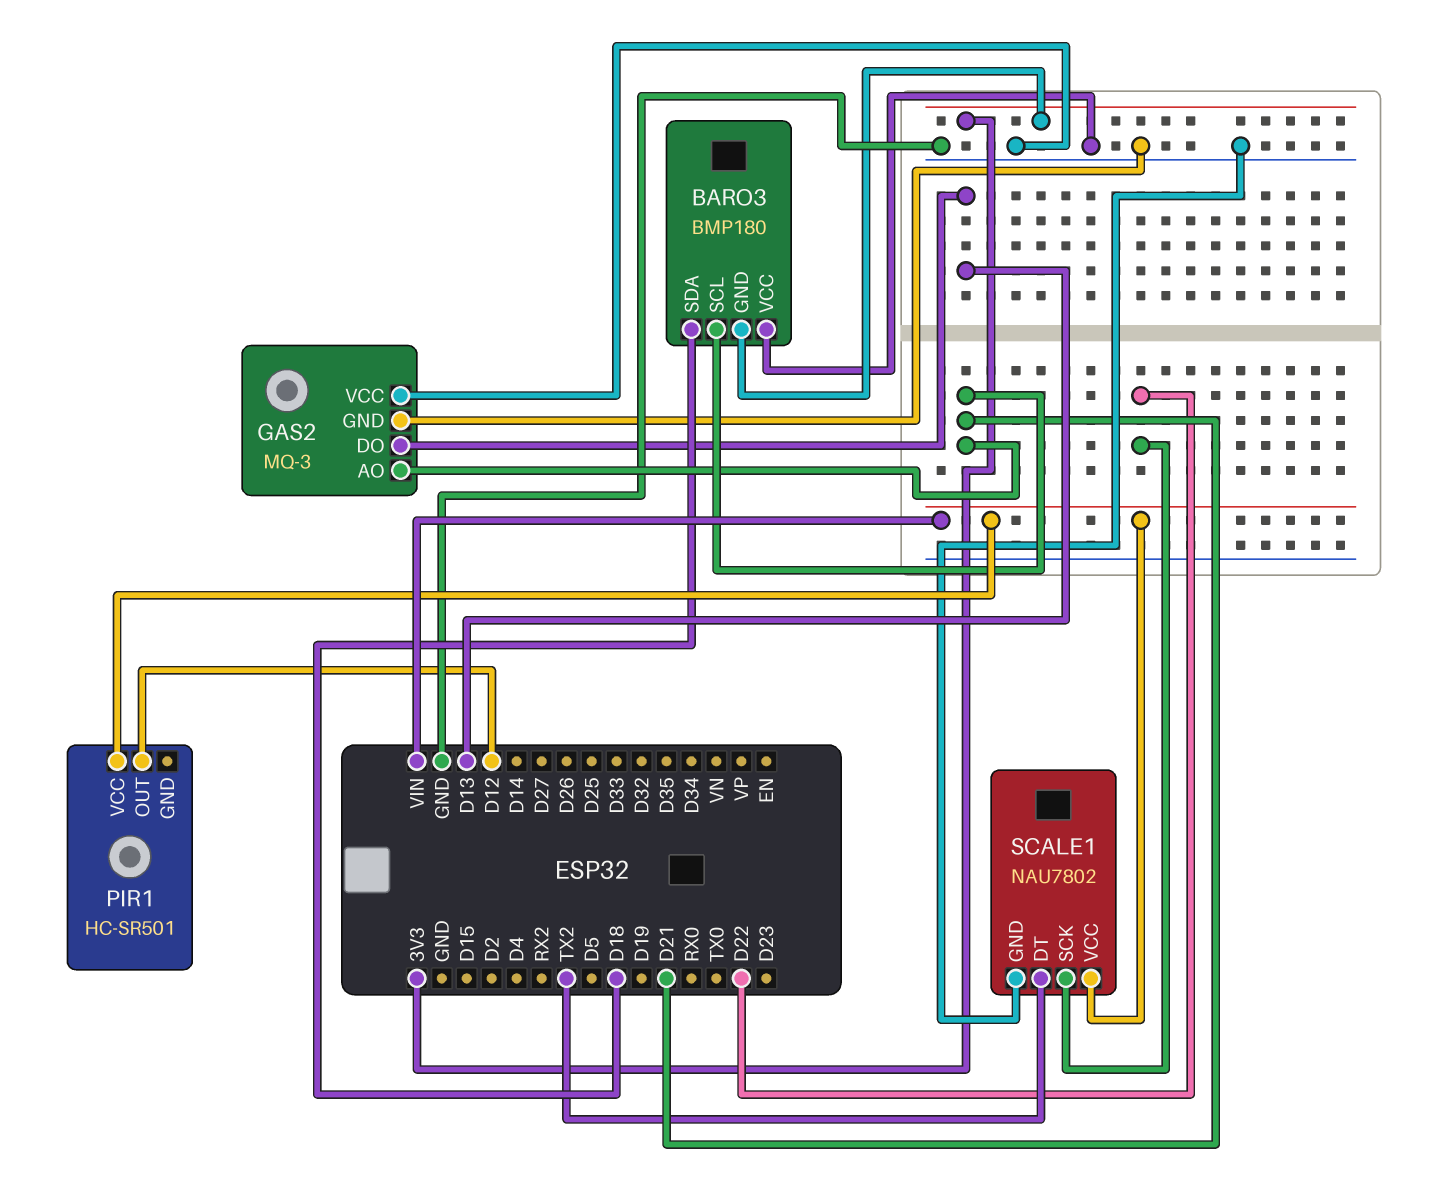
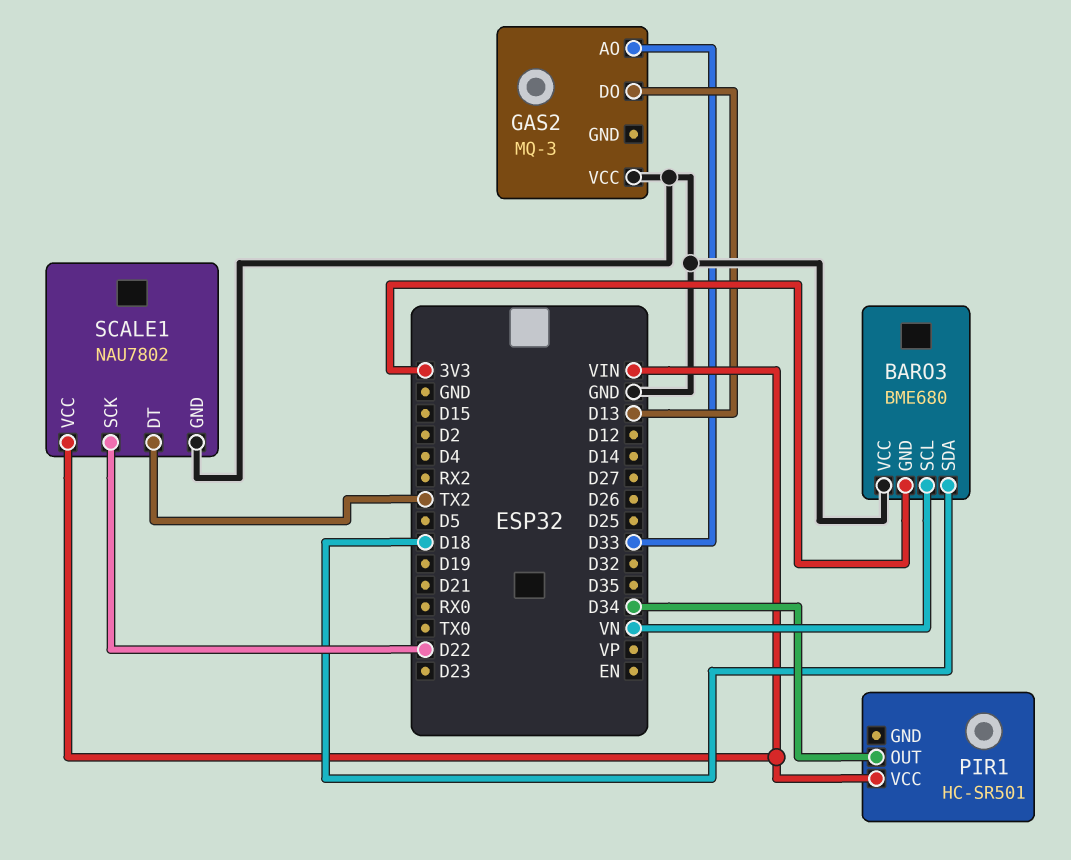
BARO3: BMP180 -> BME680
BARO3 pin SCL: D21 -> VN
GAS2 pin AO: D21 -> D33
GAS2 pin GND: GND -> none
PIR1 pin OUT: D12 -> D34

